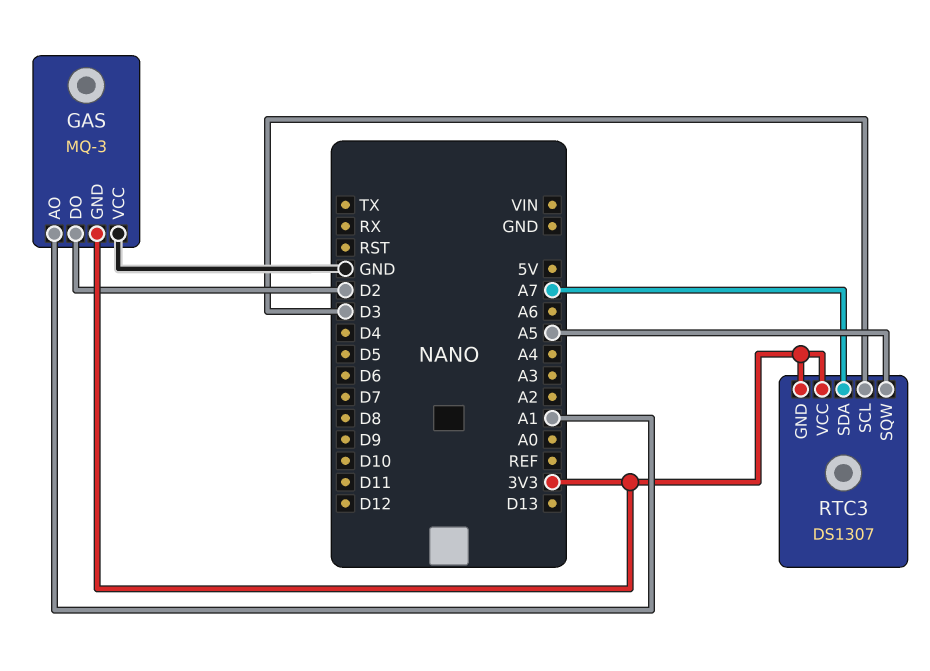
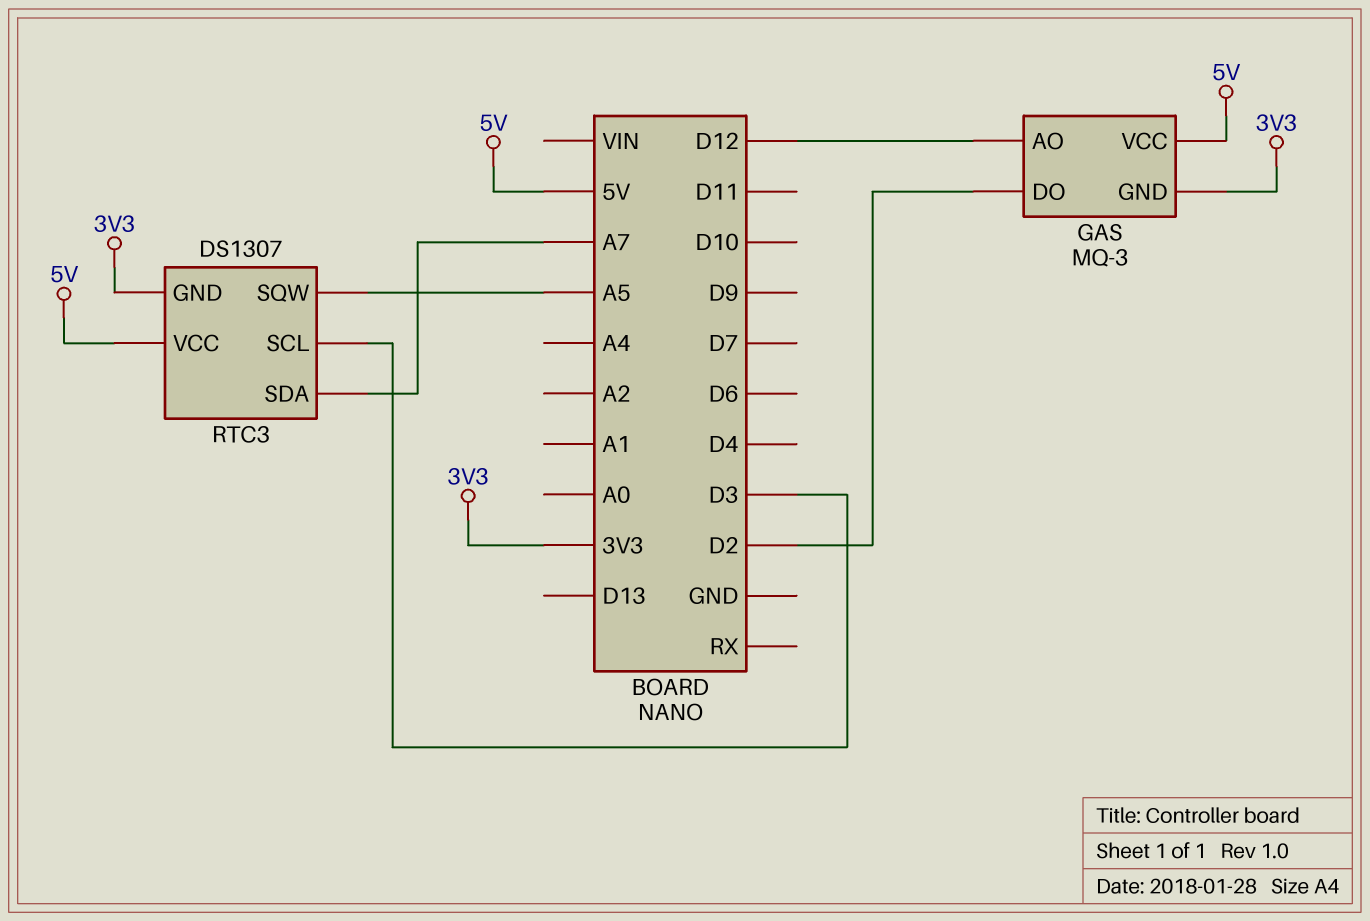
GAS pin AO: A1 -> D12
GAS pin VCC: GND -> 5V
RTC3 pin VCC: 3V3 -> 5V

